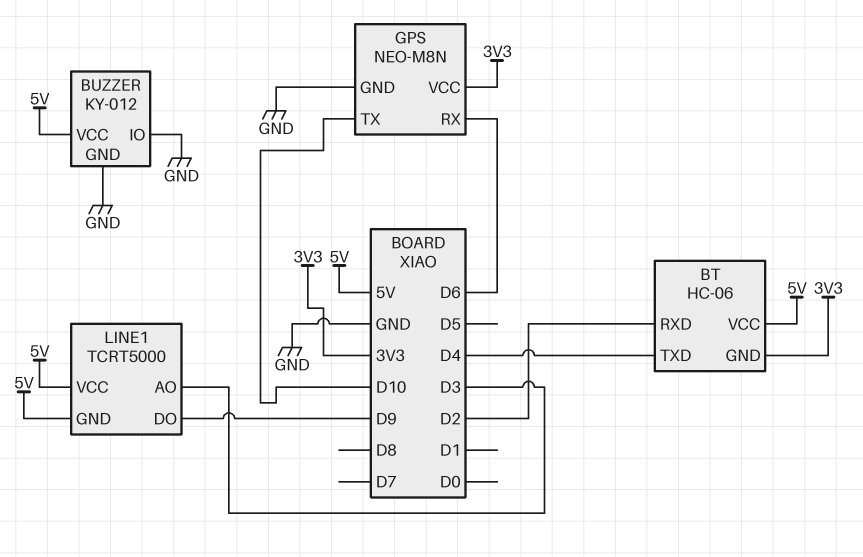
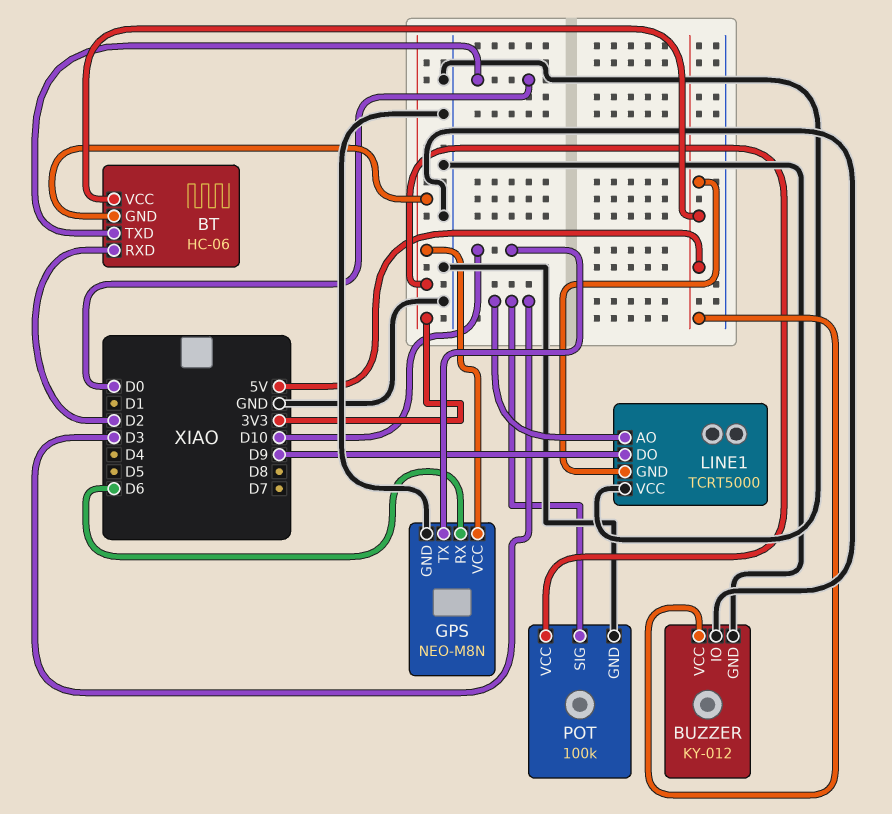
BT pin TXD: D4 -> D0
LINE1 pin VCC: 5V -> GND
POT: none -> 100k
POT pin GND: none -> GND
POT pin SIG: none -> D3
POT pin VCC: none -> 3V3

